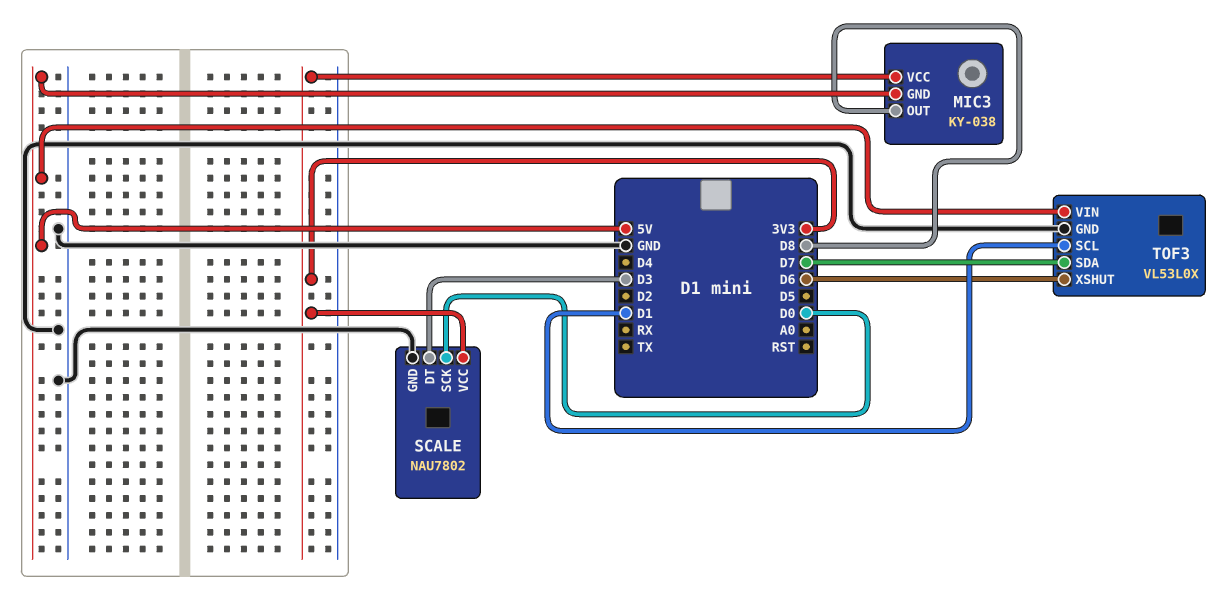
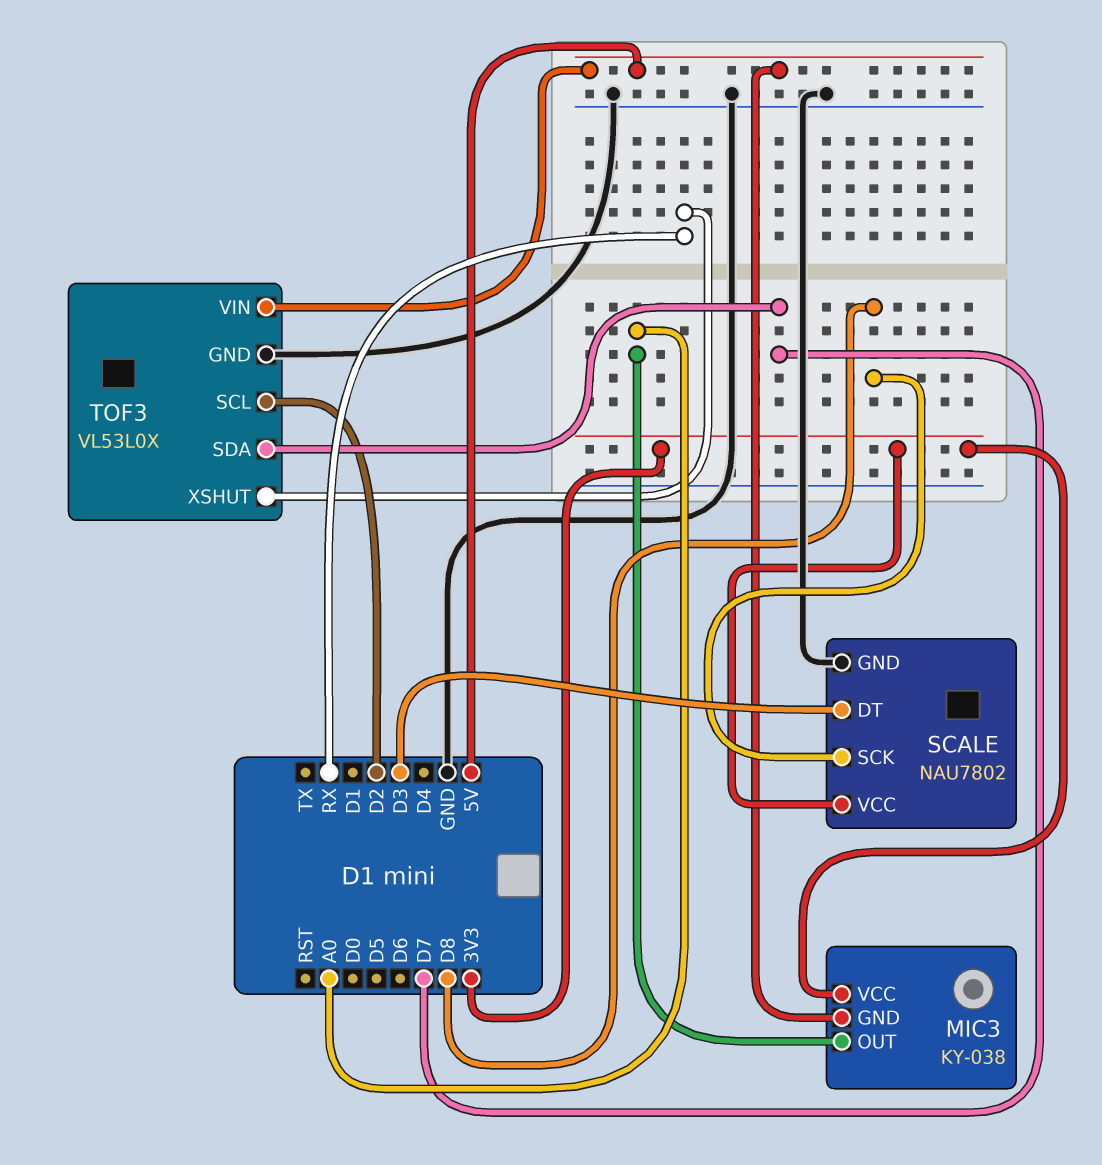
MIC3 pin OUT: D8 -> A0
SCALE pin SCK: D0 -> D8
TOF3 pin SCL: D1 -> D2
TOF3 pin XSHUT: D6 -> RX

